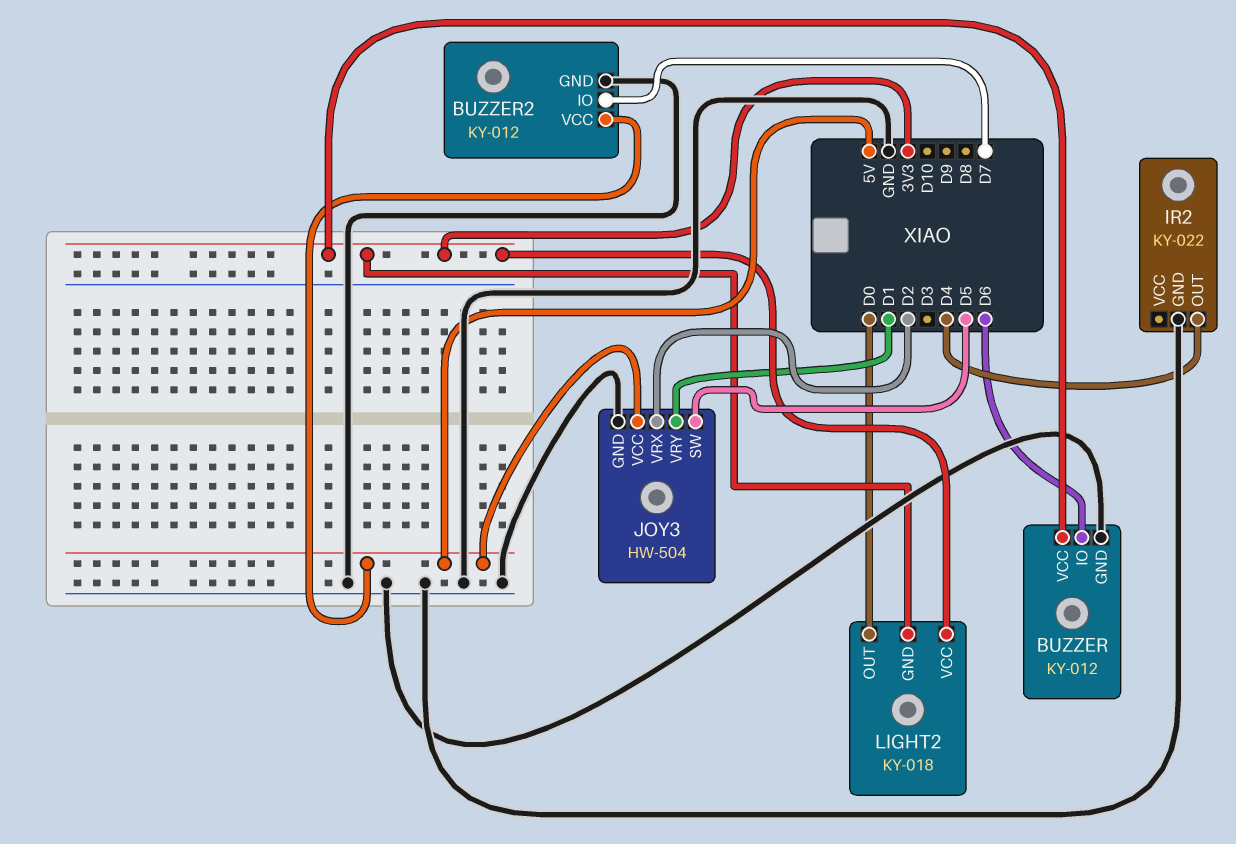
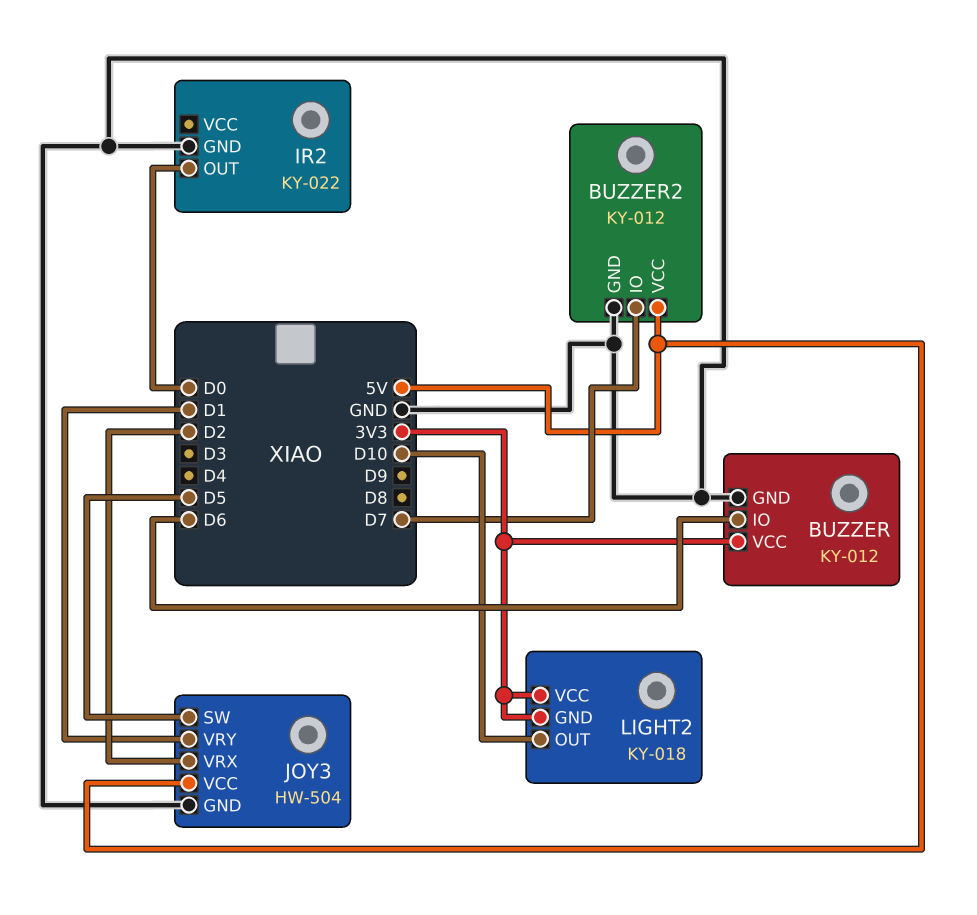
IR2 pin OUT: D4 -> D0
LIGHT2 pin OUT: D0 -> D10

